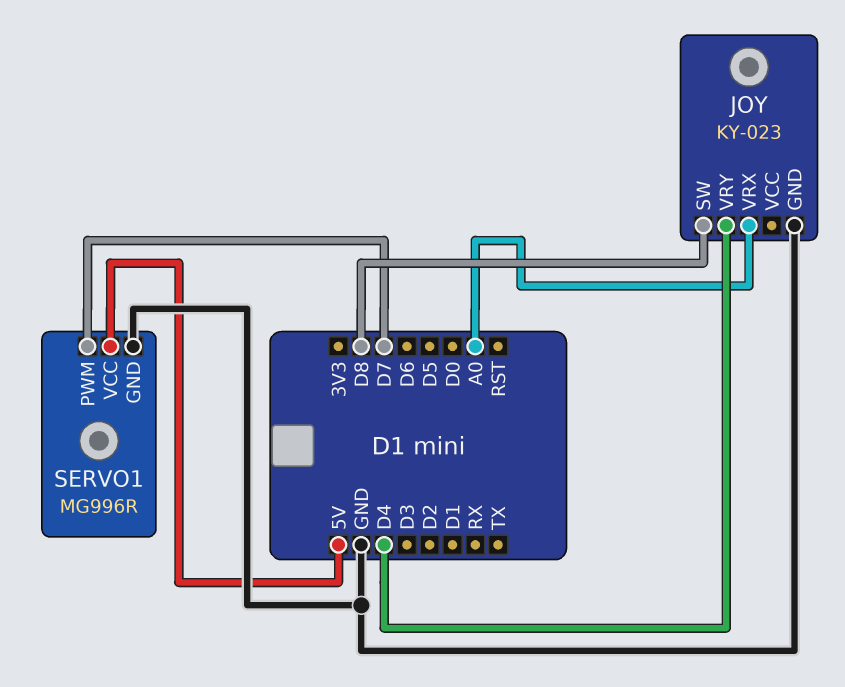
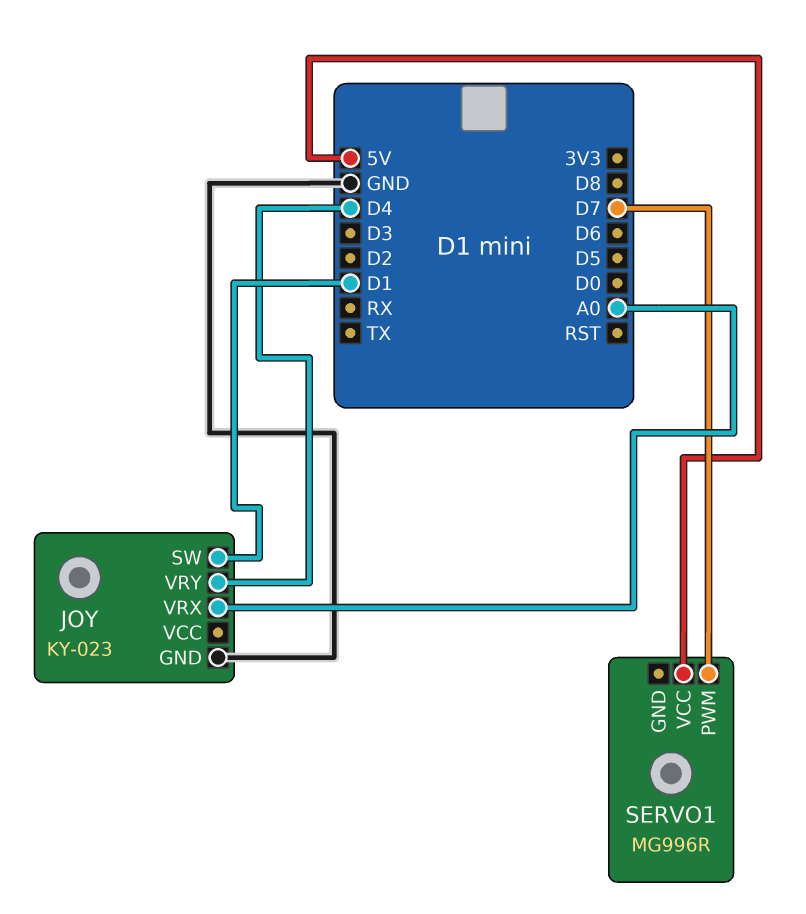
JOY pin SW: D8 -> D1
SERVO1 pin GND: GND -> none

